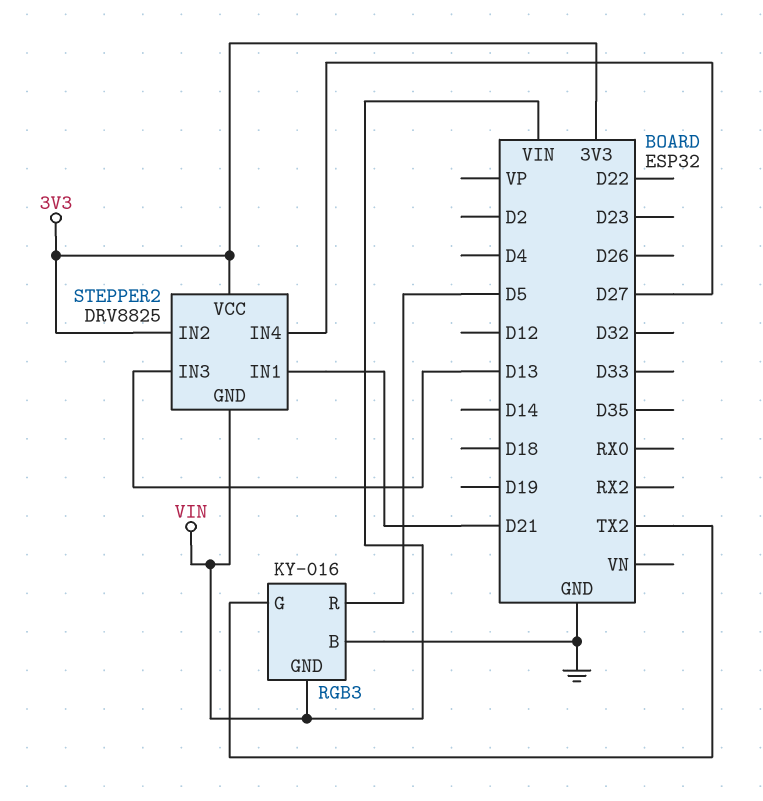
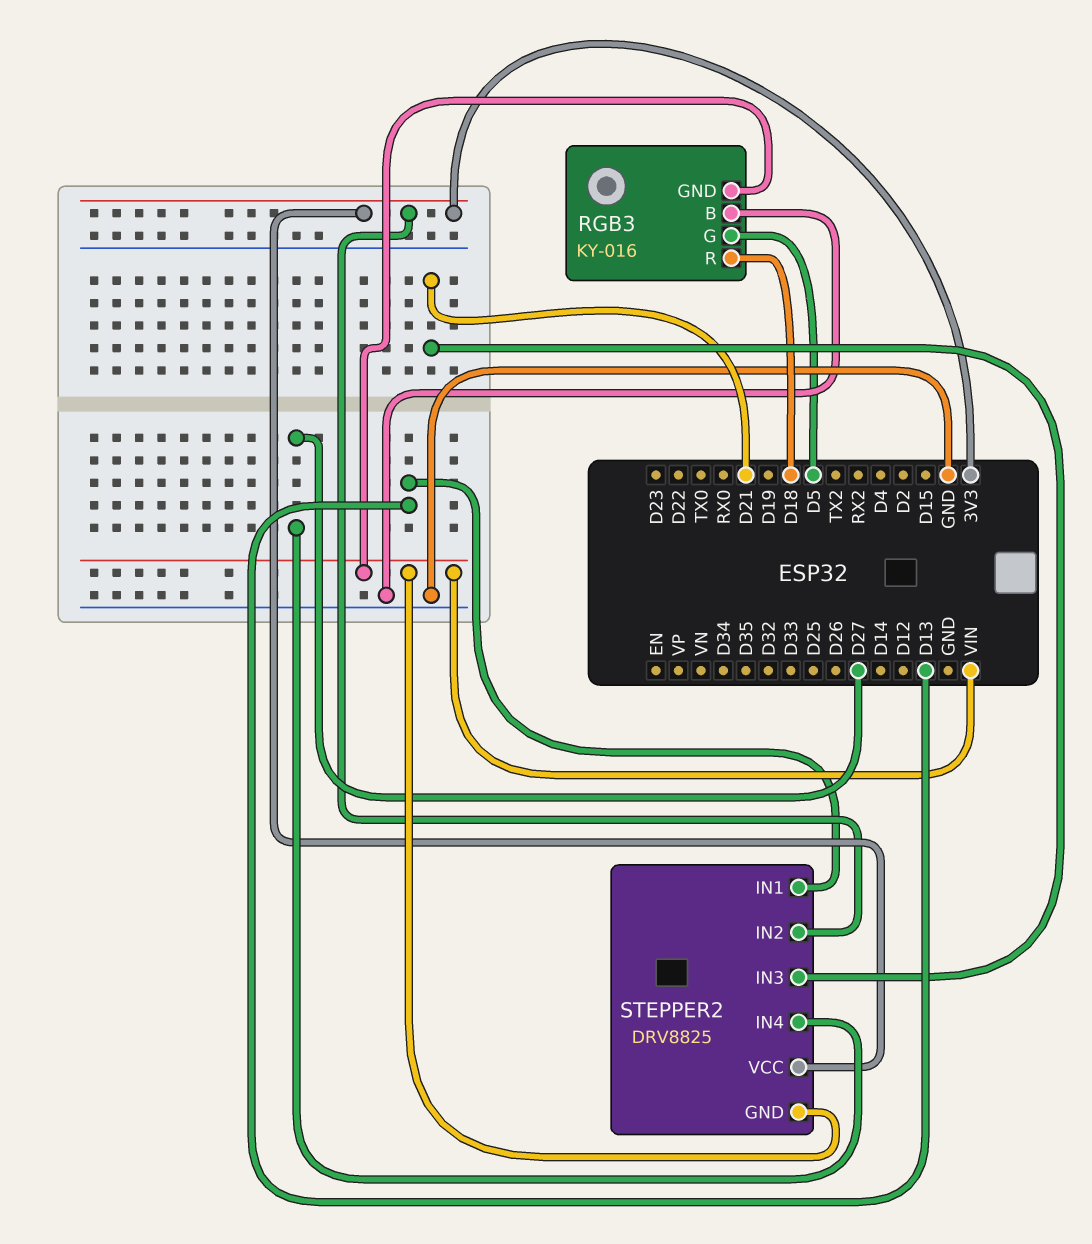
RGB3 pin G: TX2 -> D5
RGB3 pin R: D5 -> D18
STEPPER2 pin IN1: D21 -> D13
STEPPER2 pin IN3: D13 -> D21

